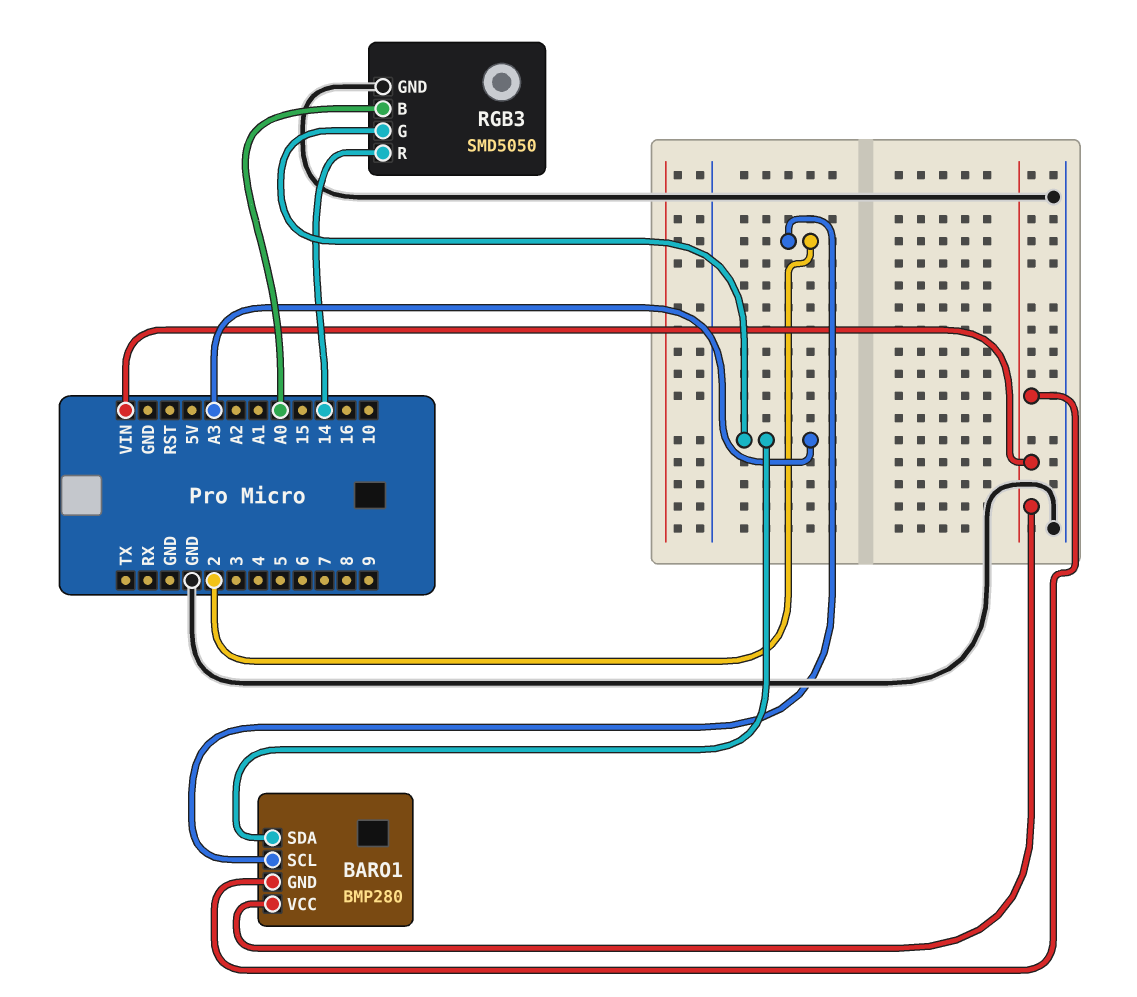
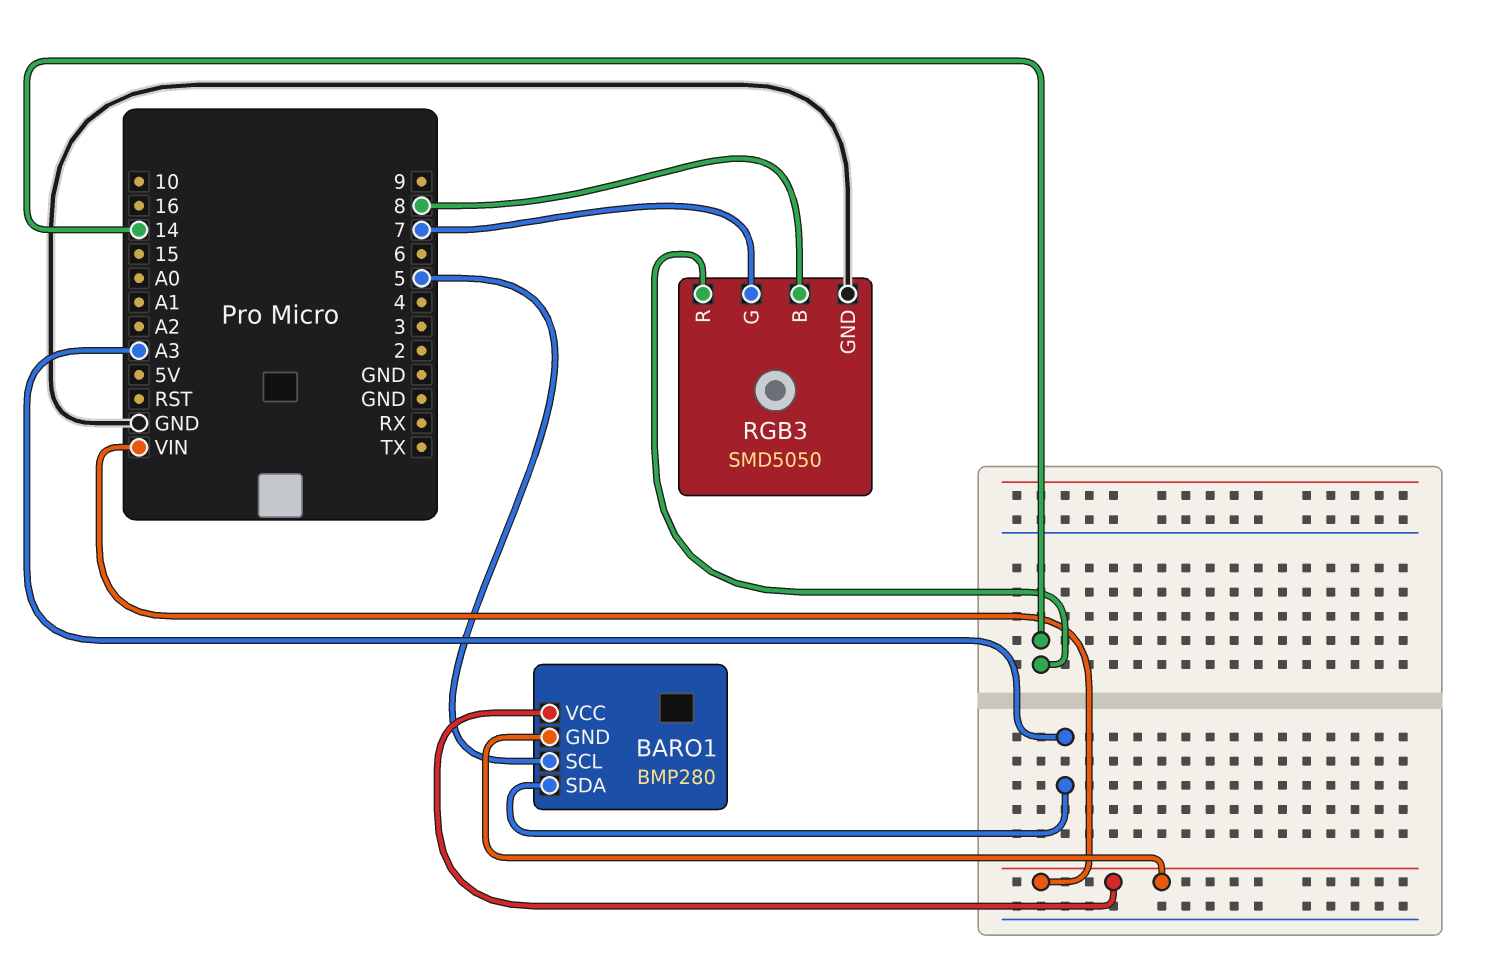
BARO1 pin SCL: 2 -> 5
RGB3 pin B: A0 -> 8
RGB3 pin G: A3 -> 7

